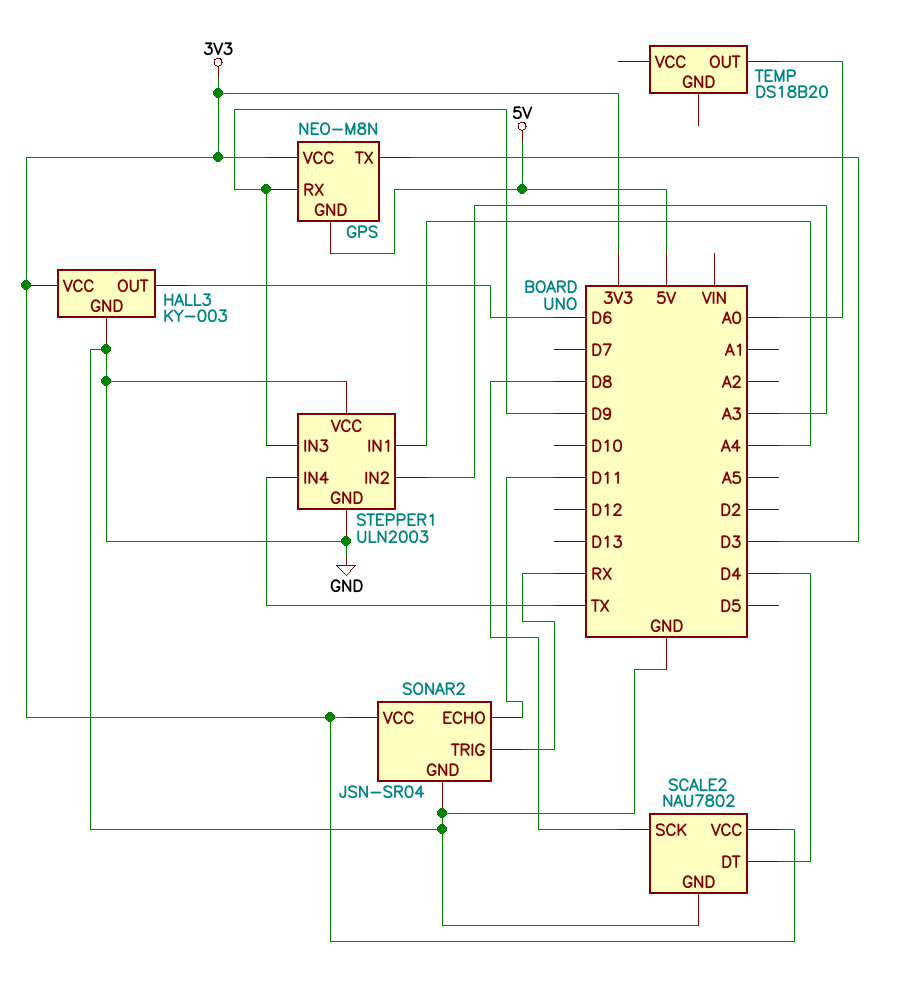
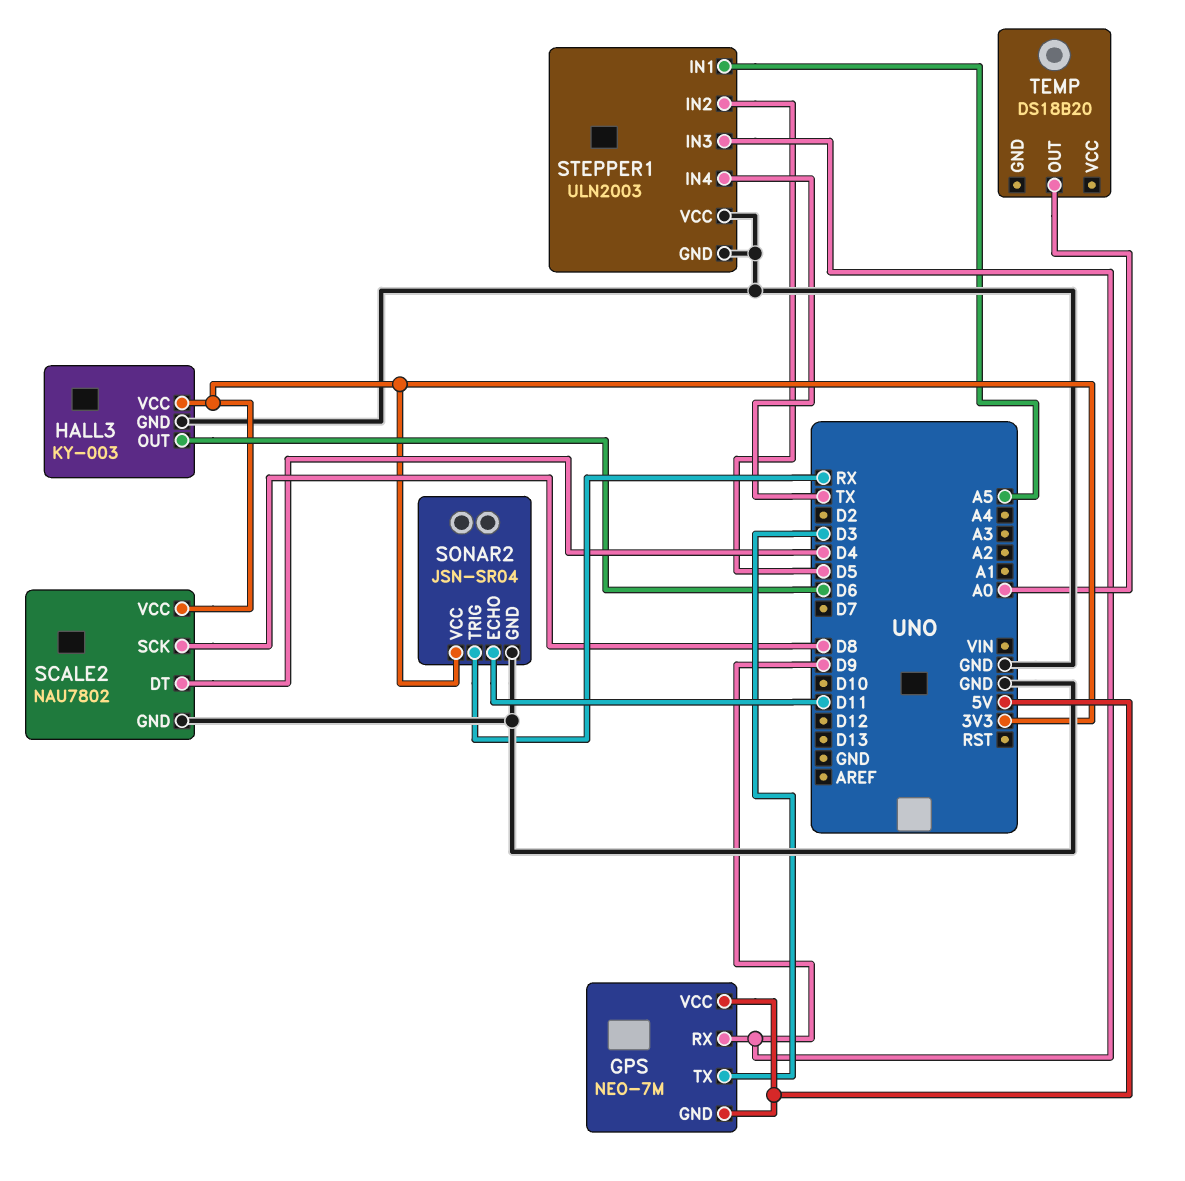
GPS: NEO-M8N -> NEO-7M
GPS pin VCC: 3V3 -> 5V
STEPPER1 pin IN1: A4 -> A5
STEPPER1 pin IN2: A3 -> D5

